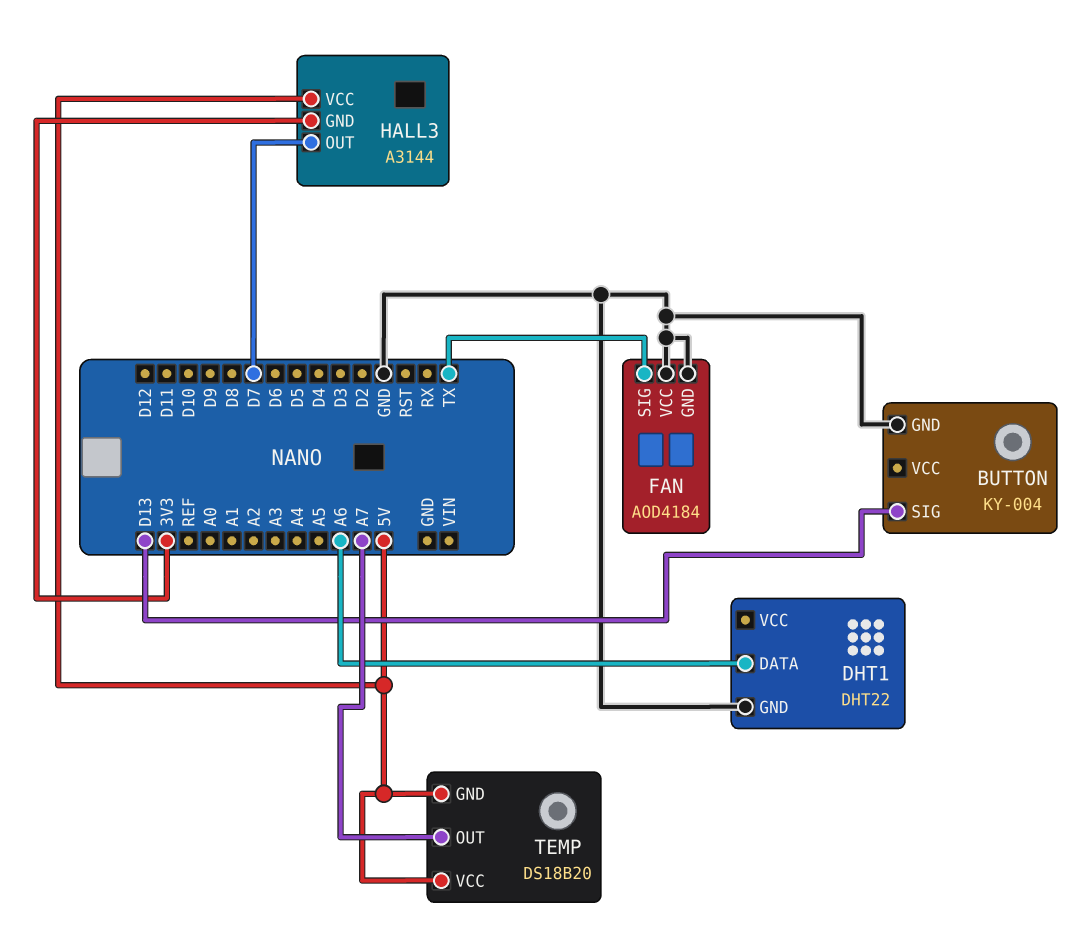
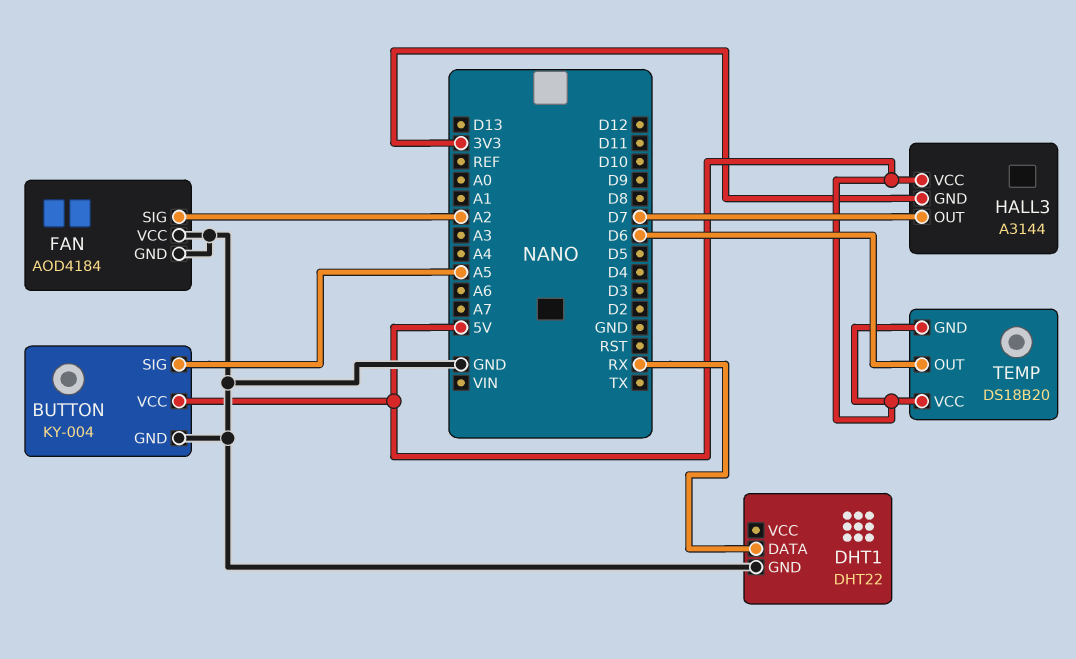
BUTTON pin SIG: D13 -> A5
BUTTON pin VCC: none -> 5V
DHT1 pin DATA: A6 -> RX
FAN pin SIG: TX -> A2
TEMP pin OUT: A7 -> D6

